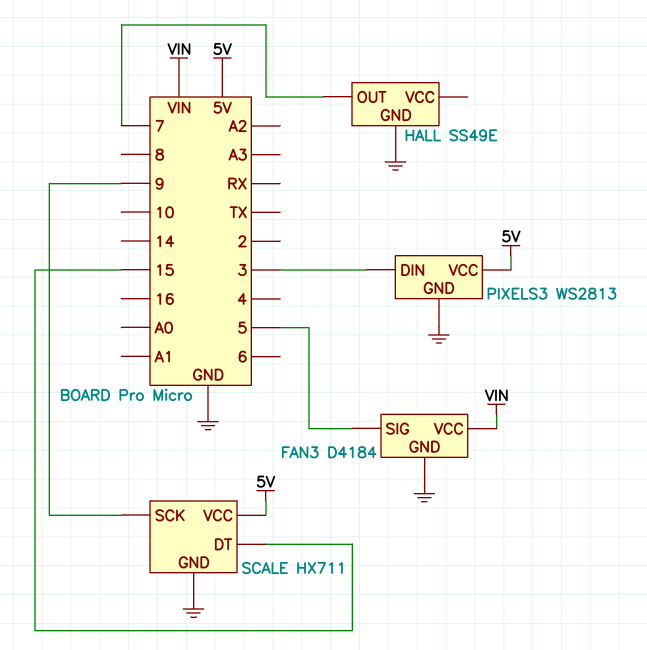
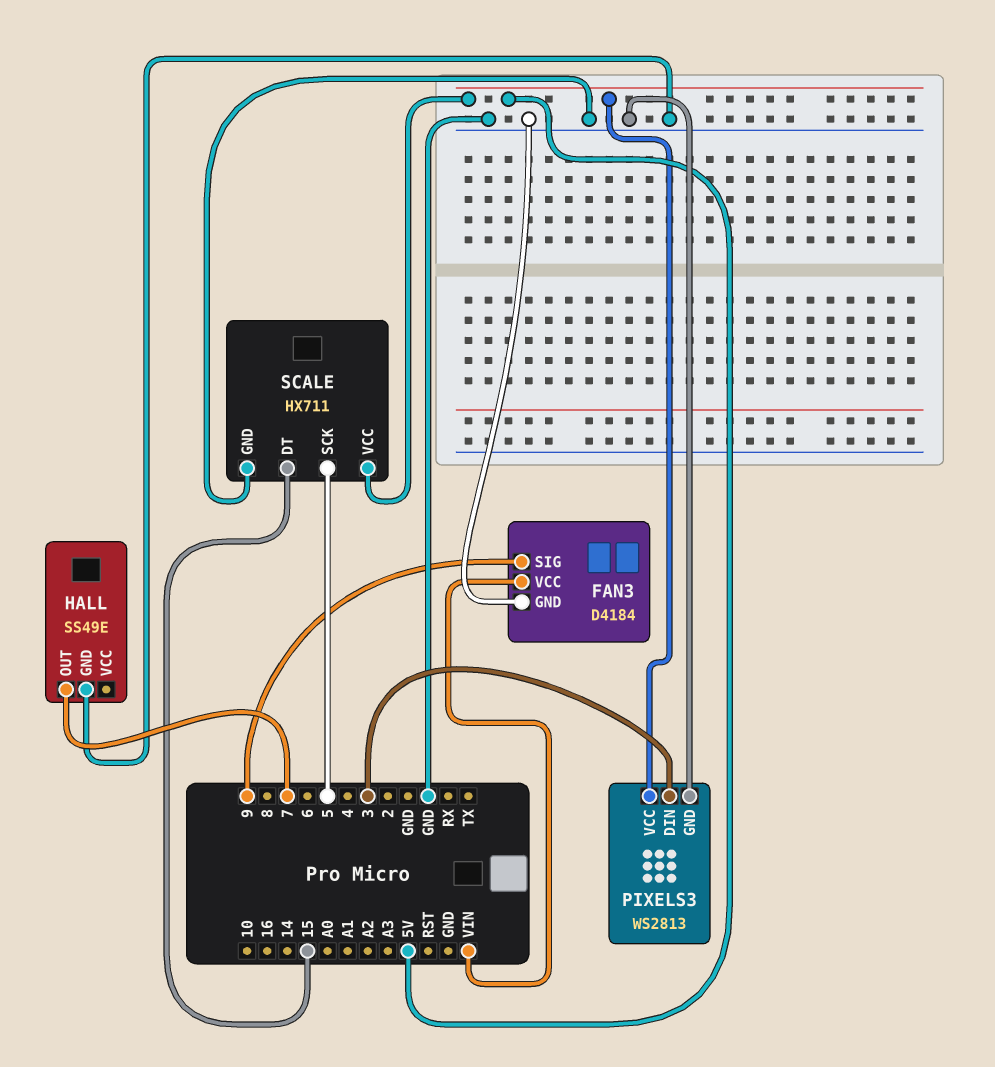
FAN3 pin SIG: 5 -> 9
SCALE pin SCK: 9 -> 5

